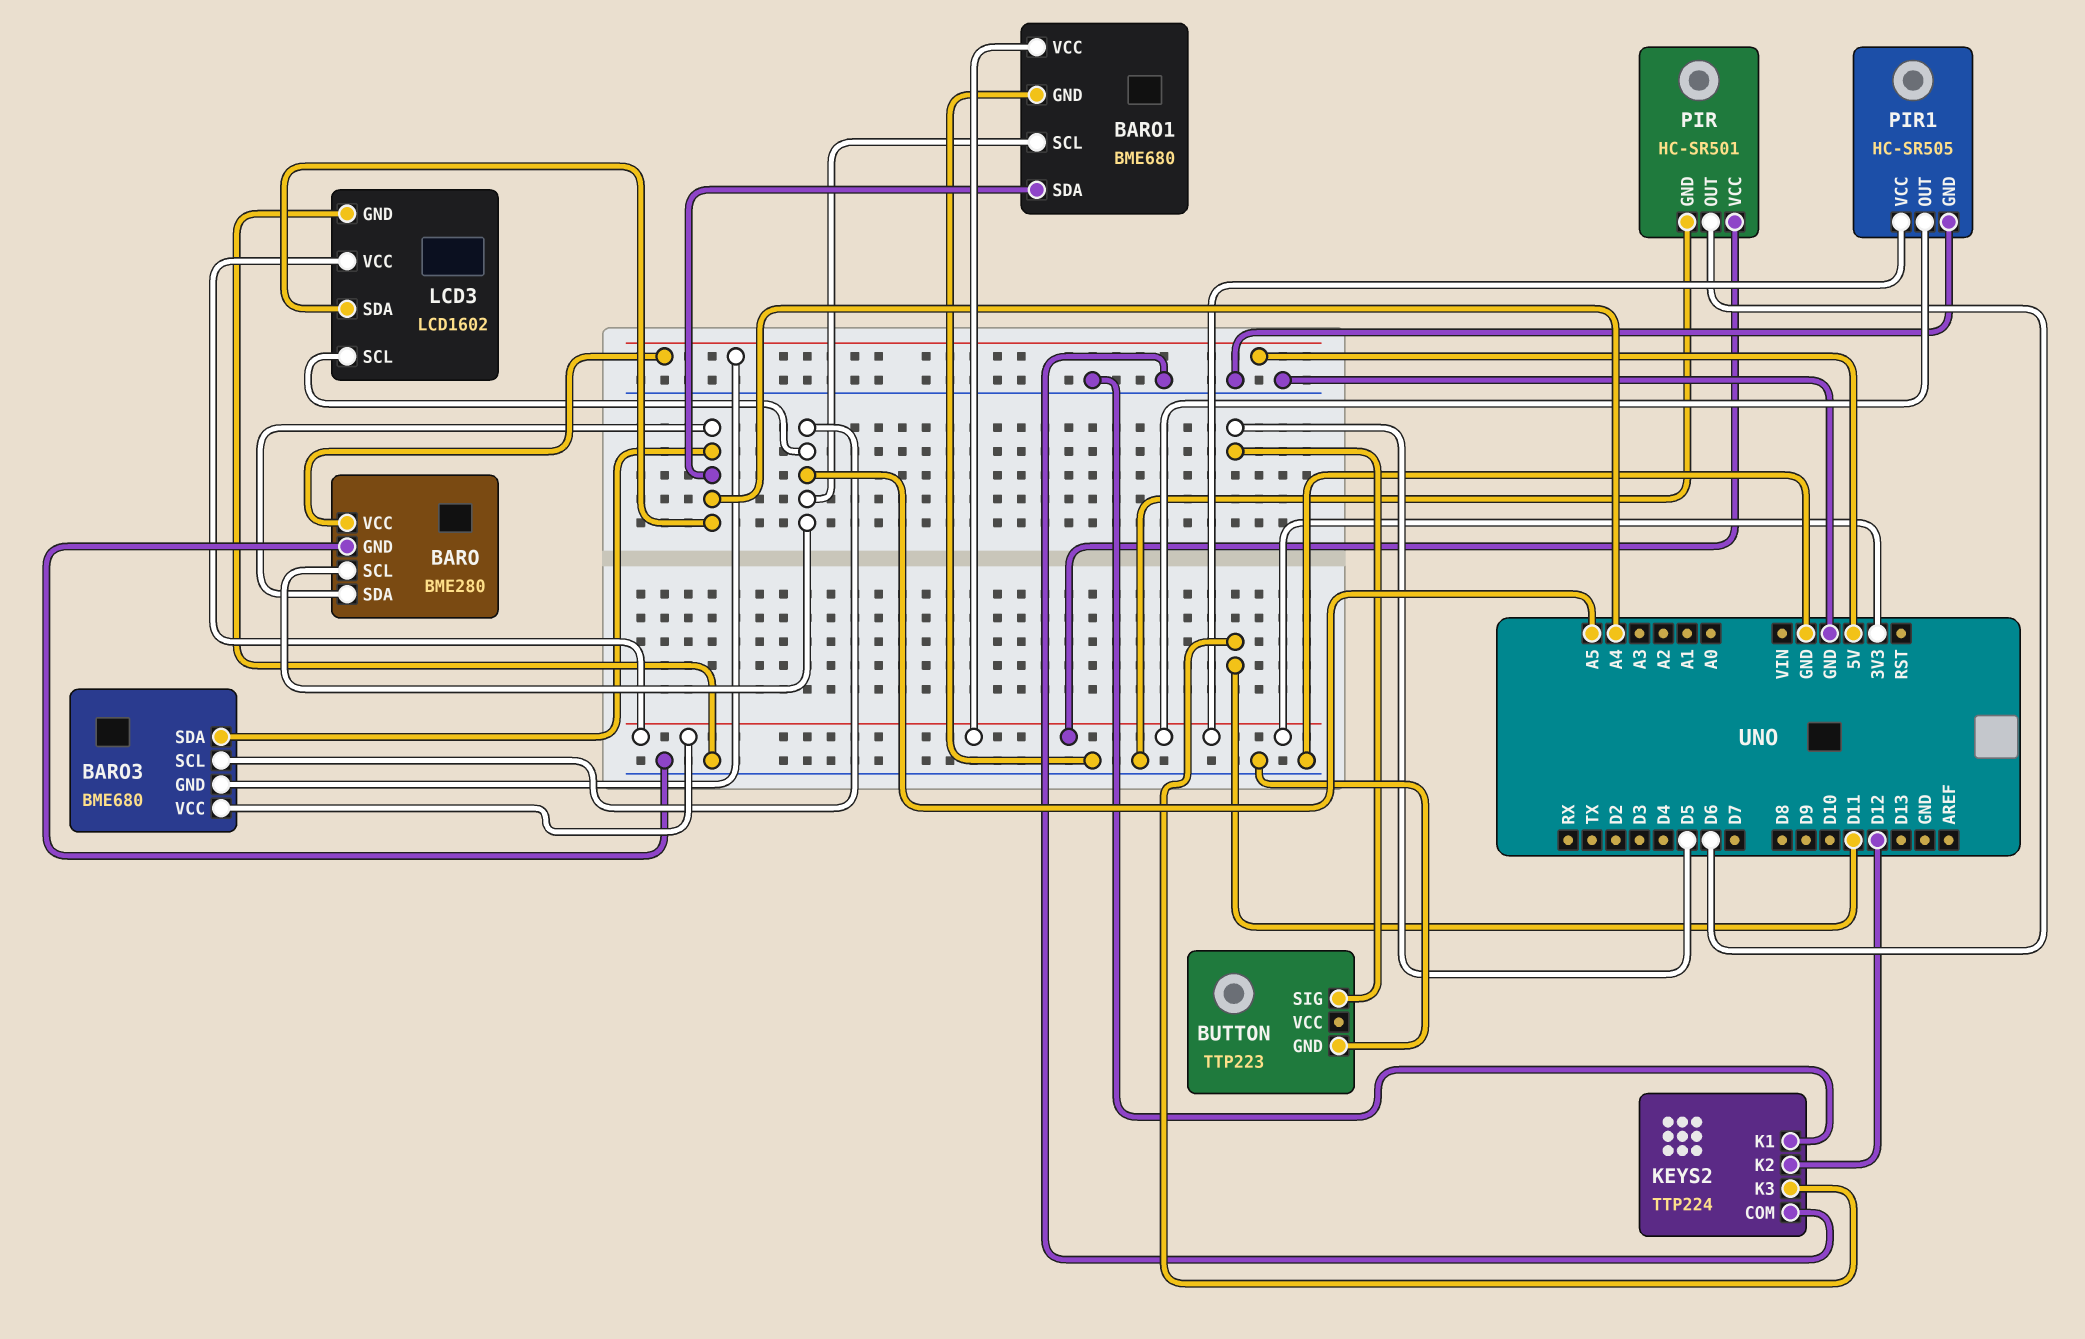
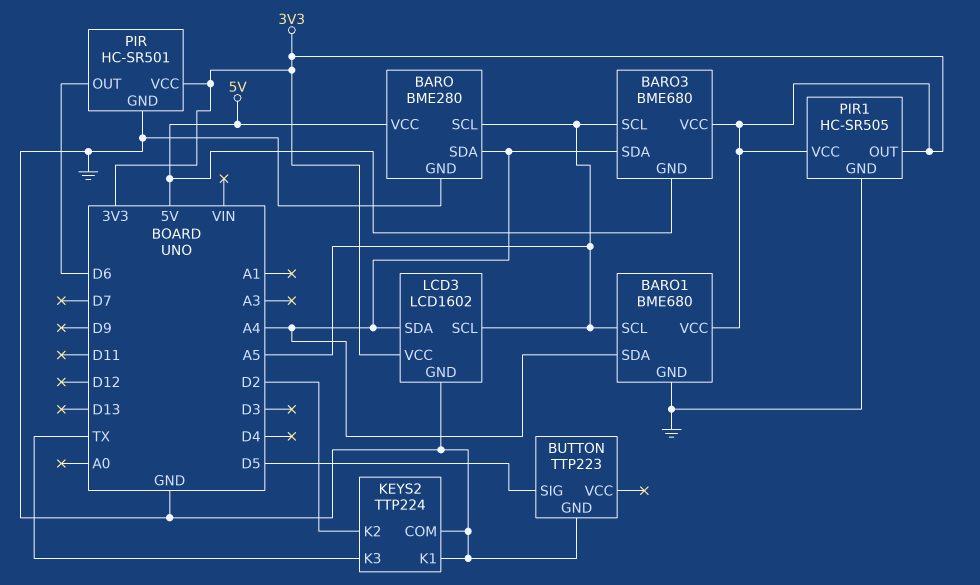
KEYS2 pin K2: D12 -> D2
KEYS2 pin K3: D11 -> TX

